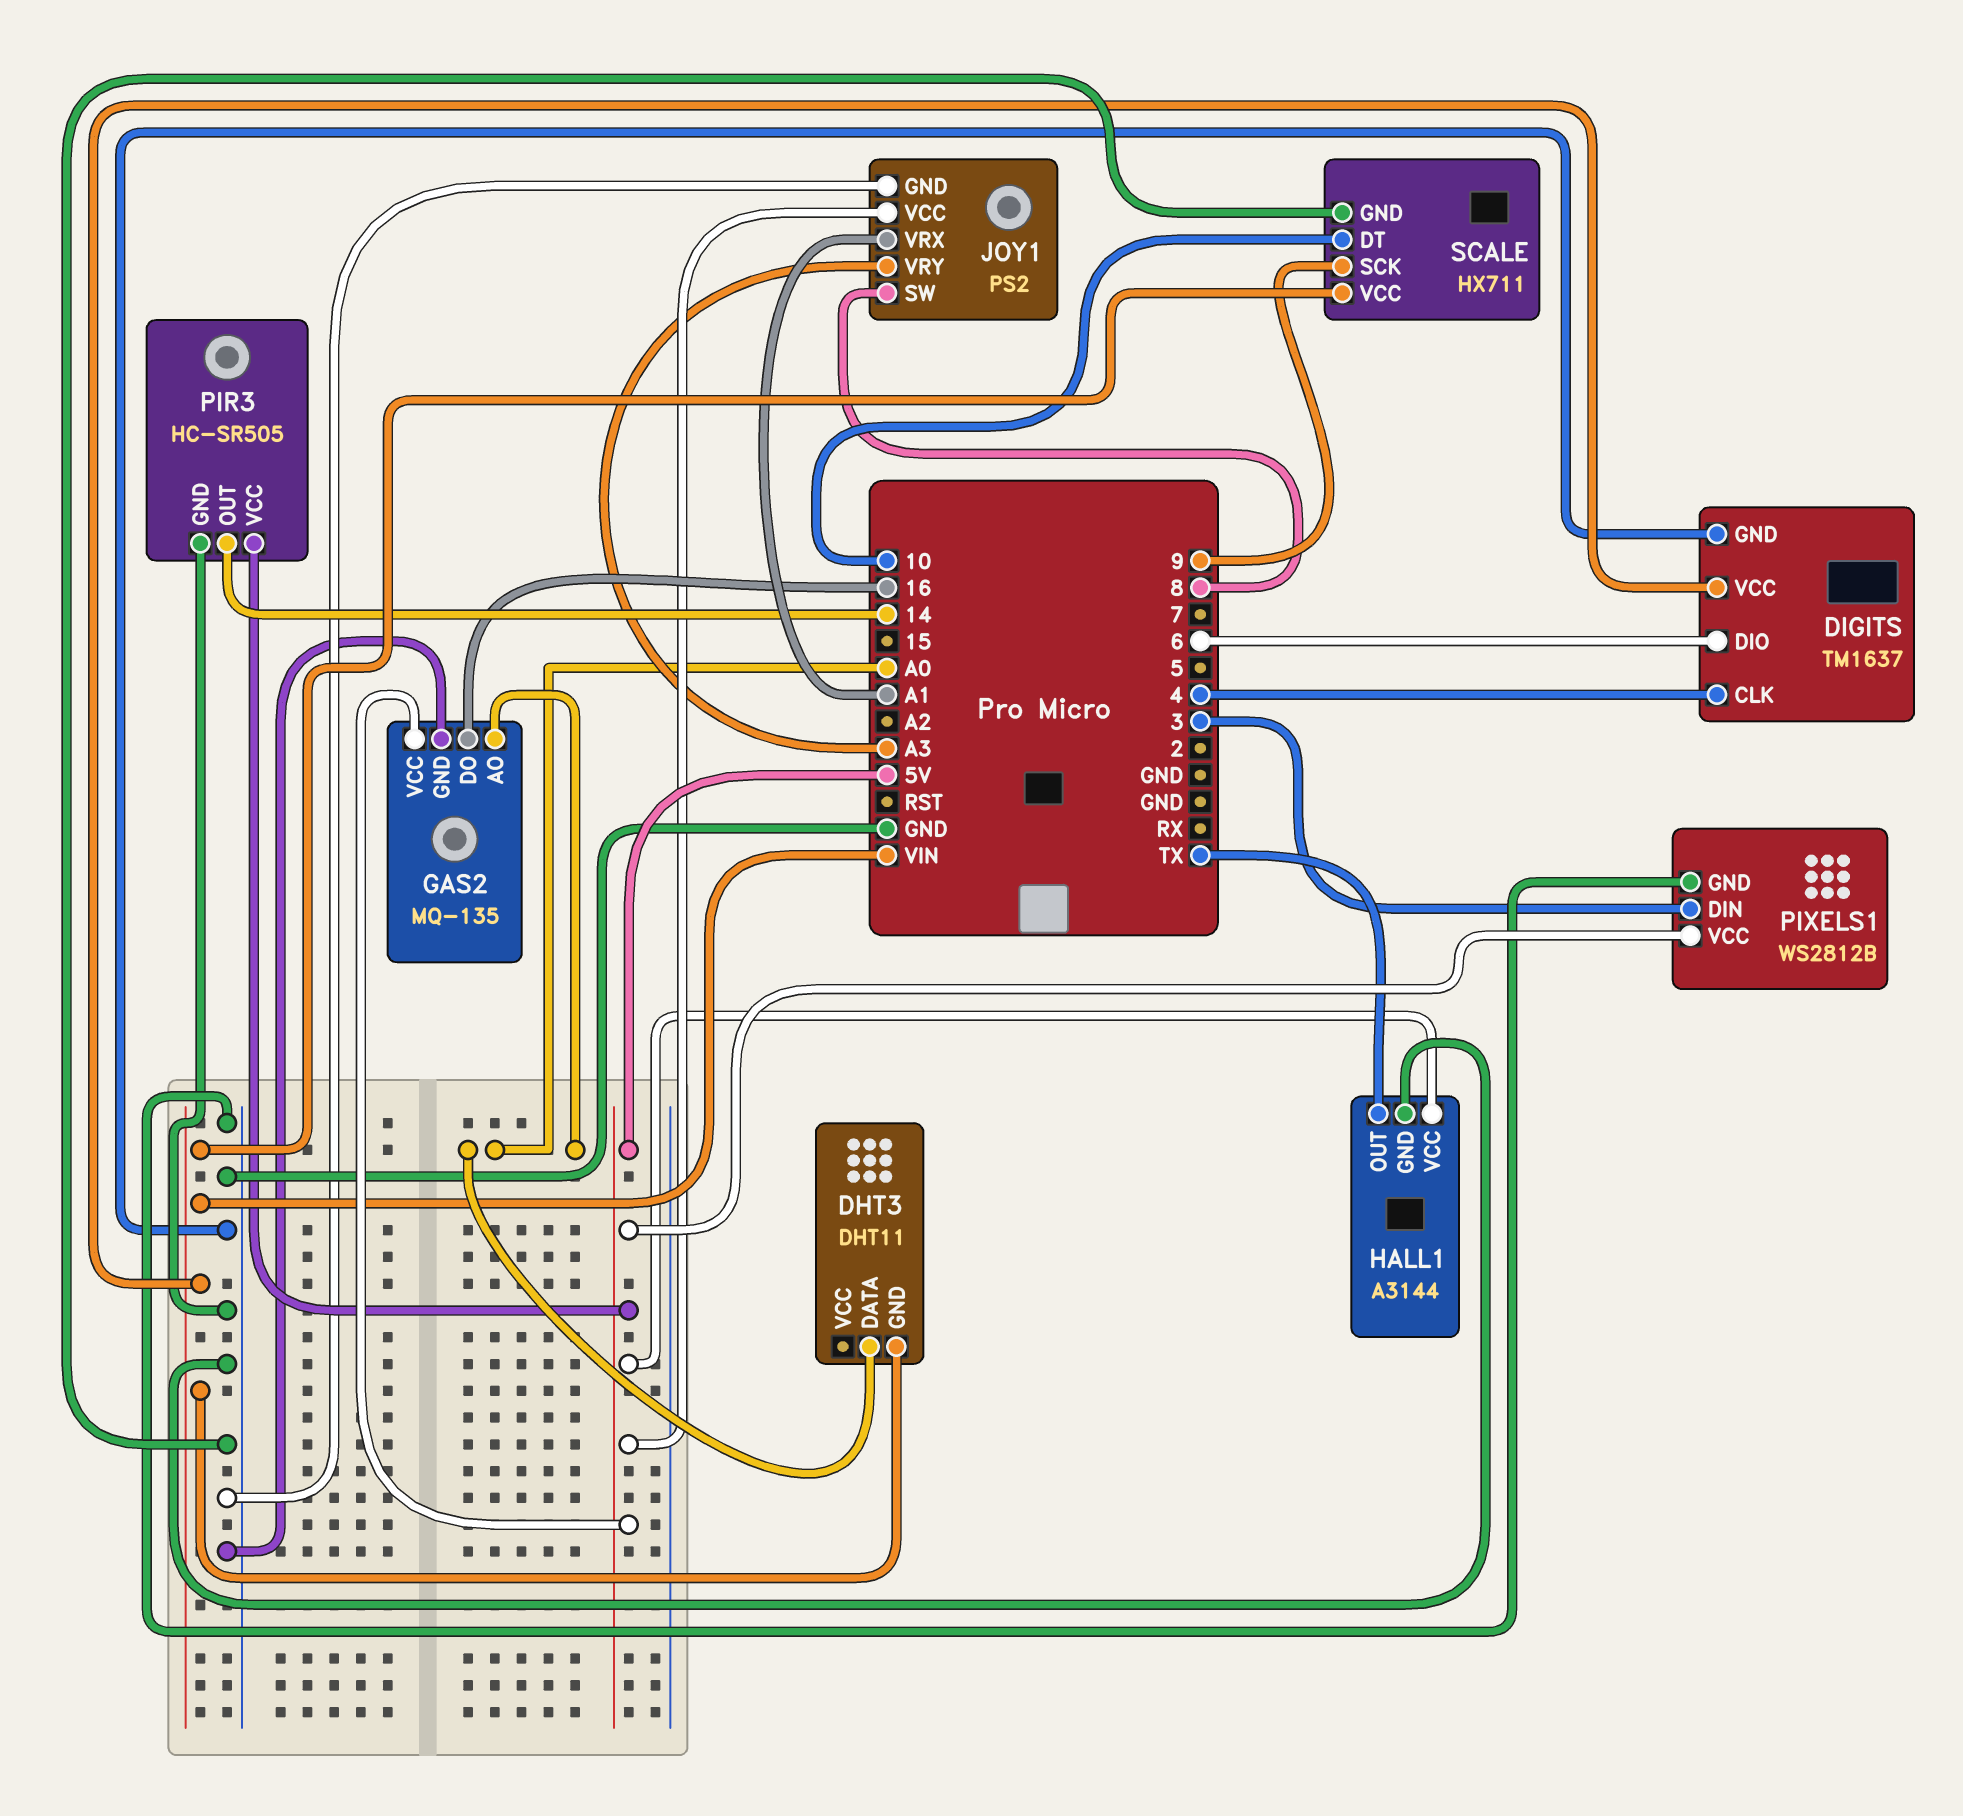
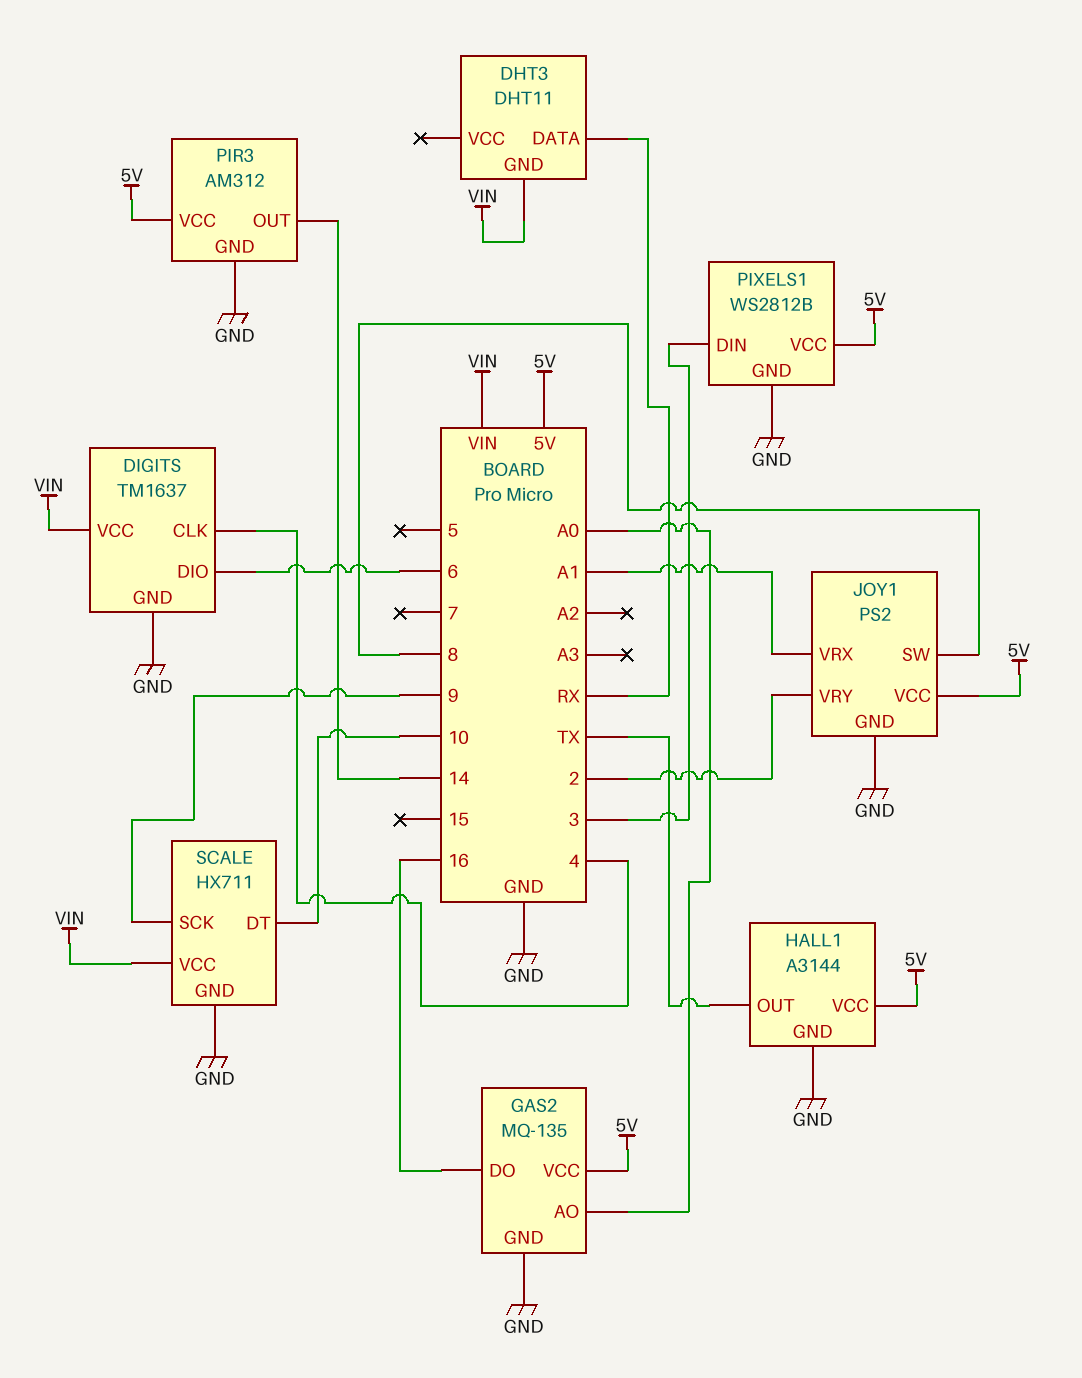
DHT3 pin DATA: A0 -> RX
JOY1 pin VRY: A3 -> 2
PIR3: HC-SR505 -> AM312

